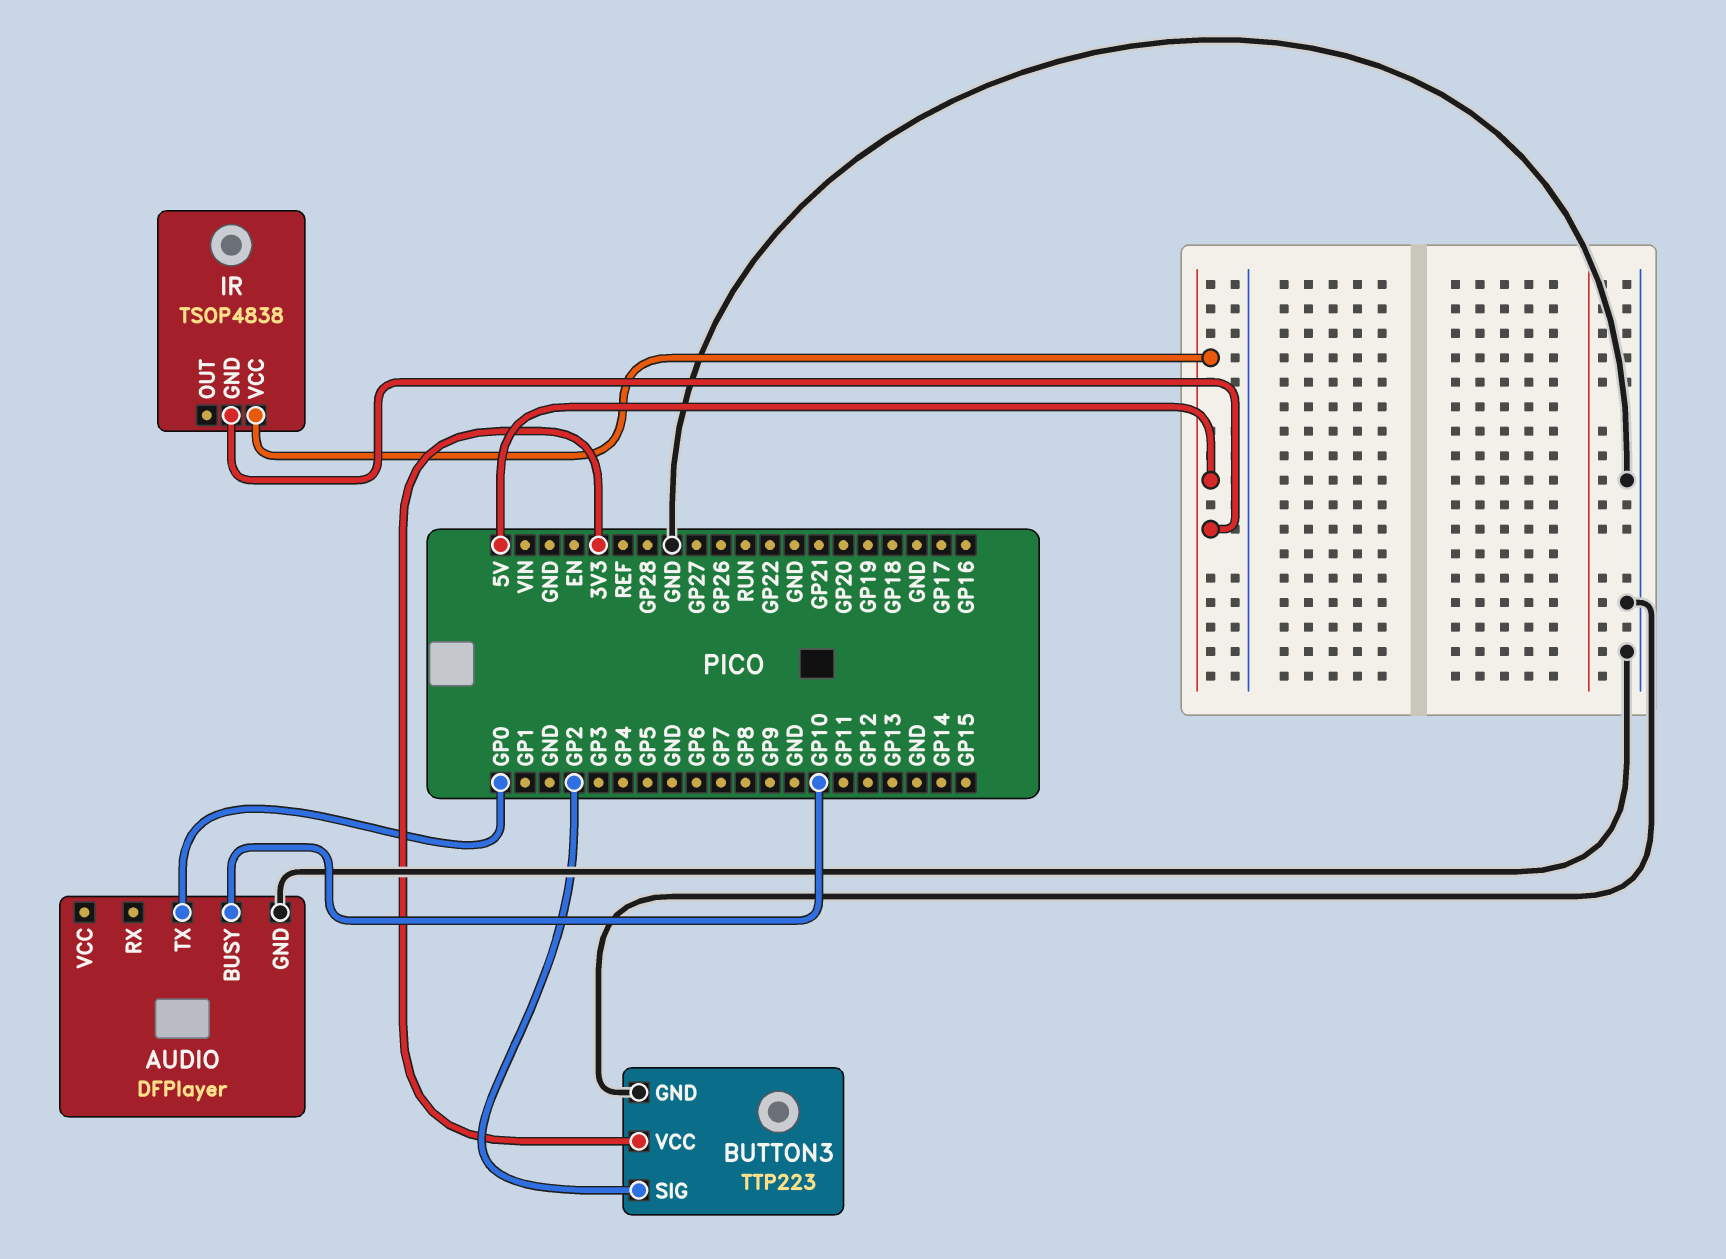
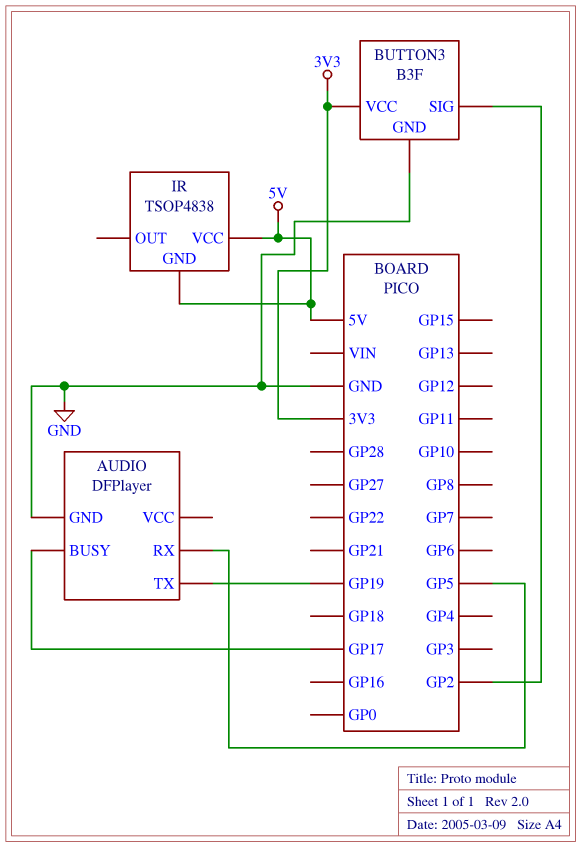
AUDIO pin BUSY: GP10 -> GP17
AUDIO pin RX: none -> GP5
AUDIO pin TX: GP0 -> GP19
BUTTON3: TTP223 -> B3F

